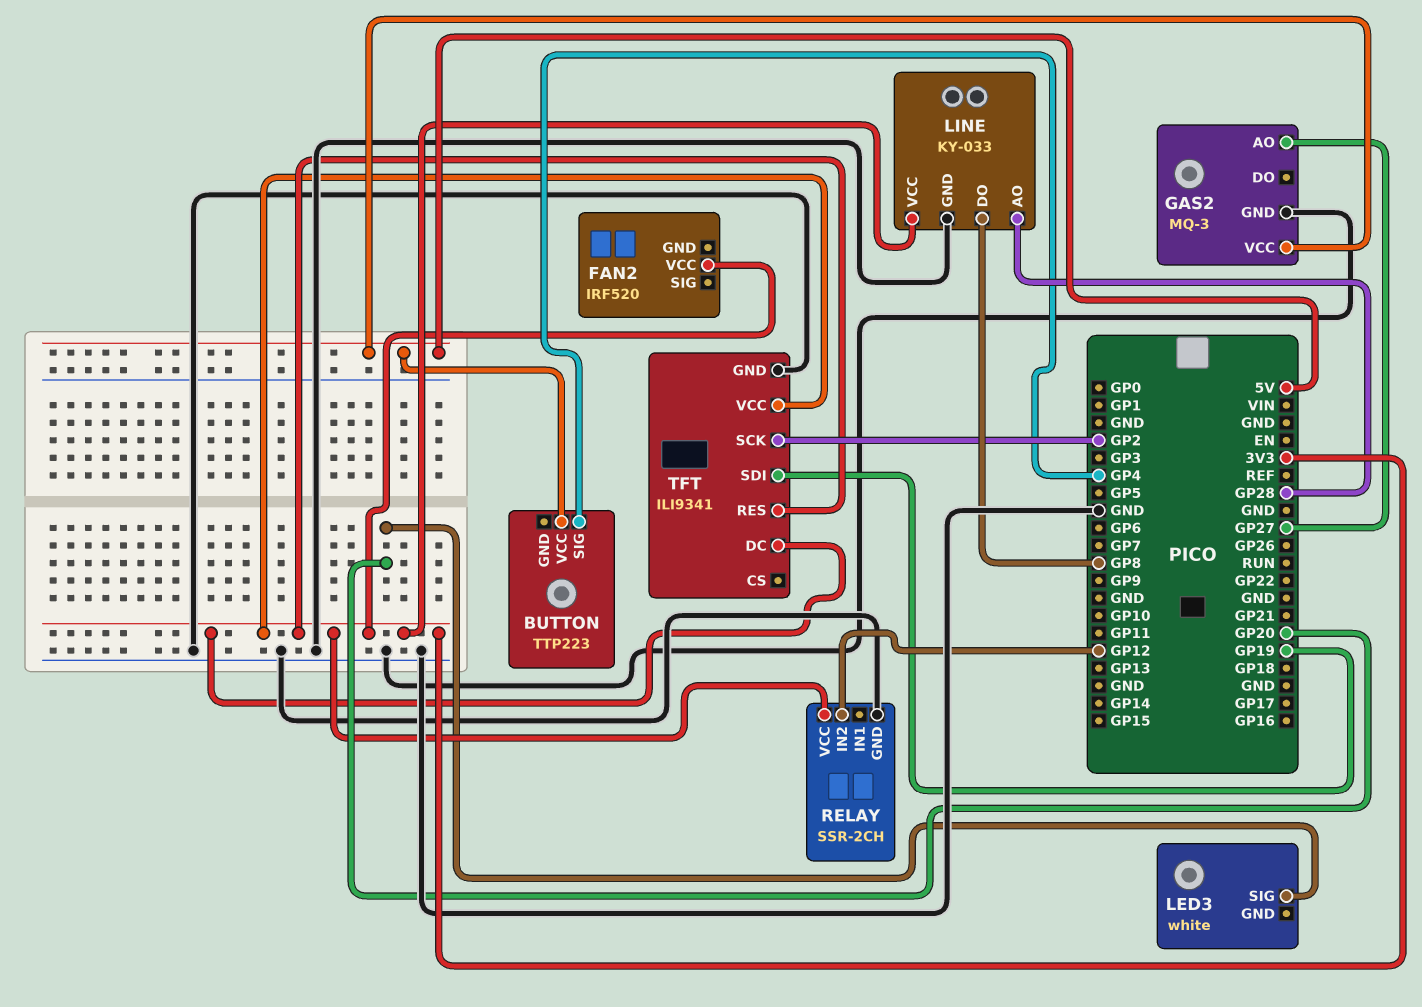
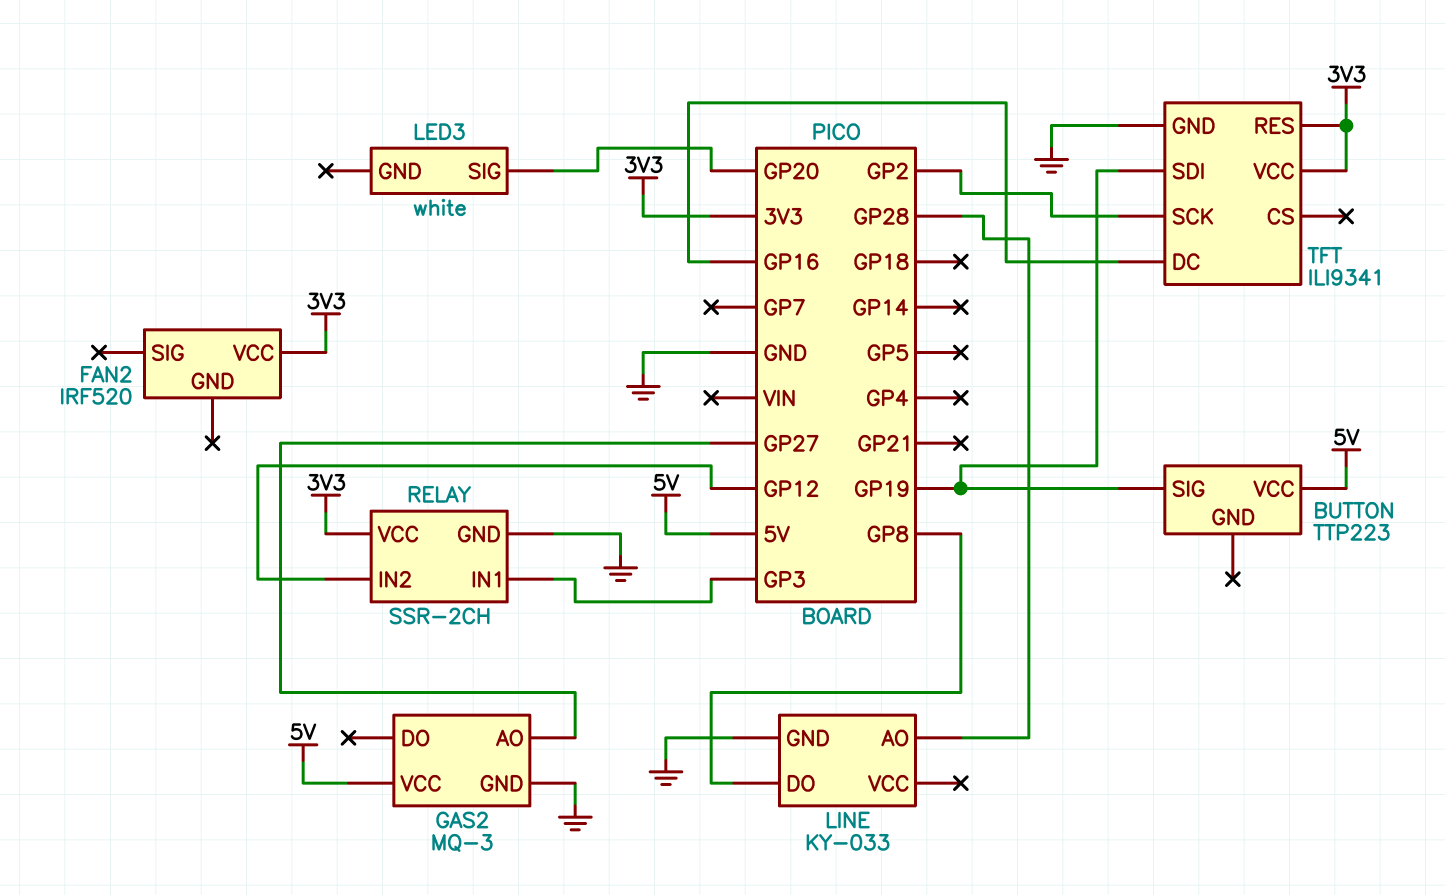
BUTTON pin SIG: GP4 -> GP19
LINE pin VCC: 3V3 -> none
RELAY pin IN1: none -> GP3
TFT pin DC: 3V3 -> GP16

